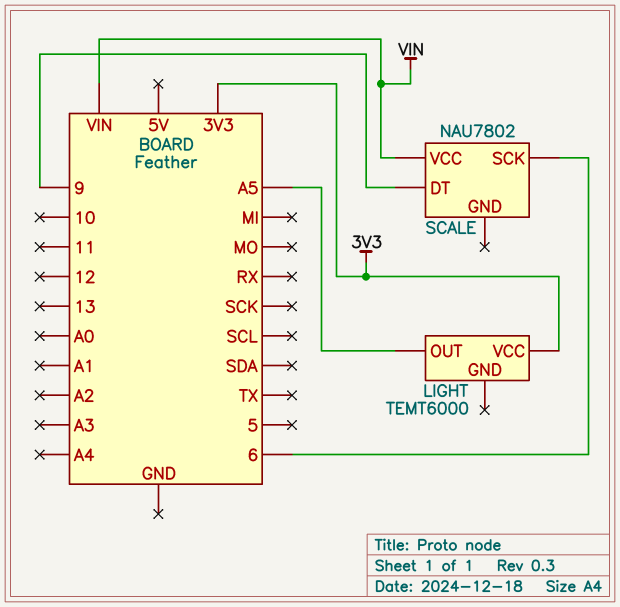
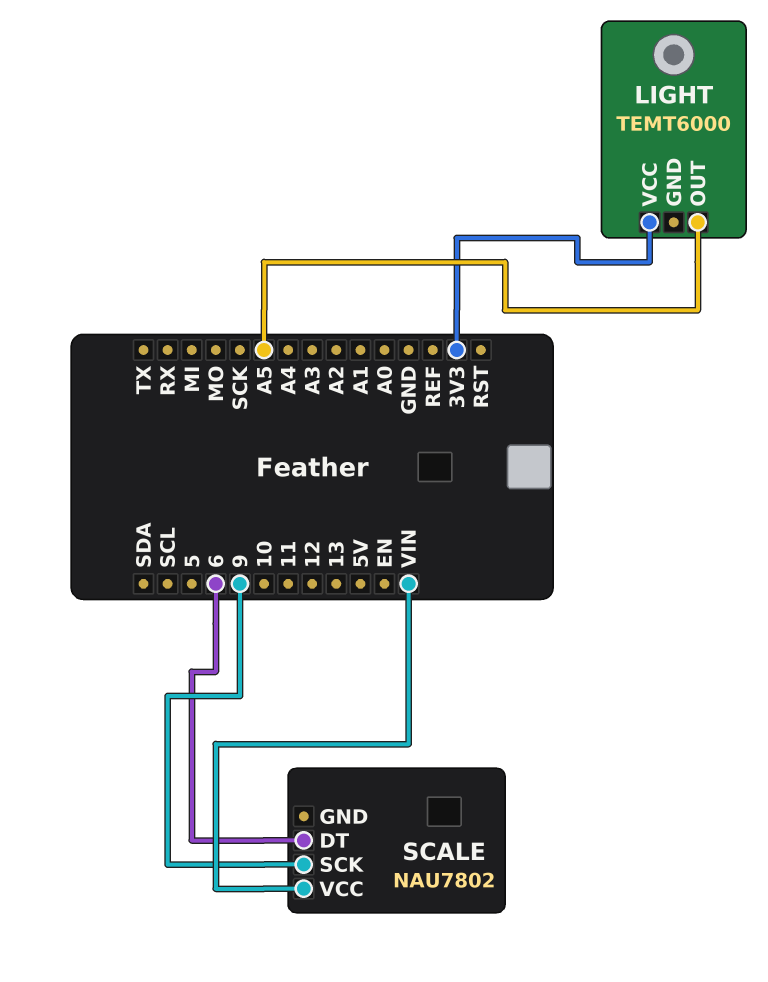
SCALE pin DT: 9 -> 6
SCALE pin SCK: 6 -> 9

